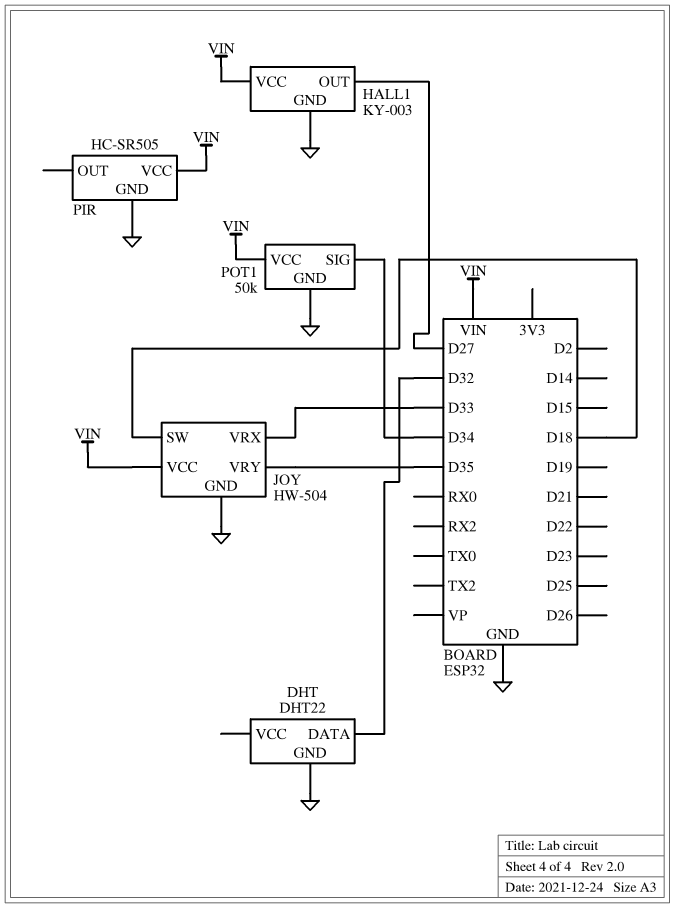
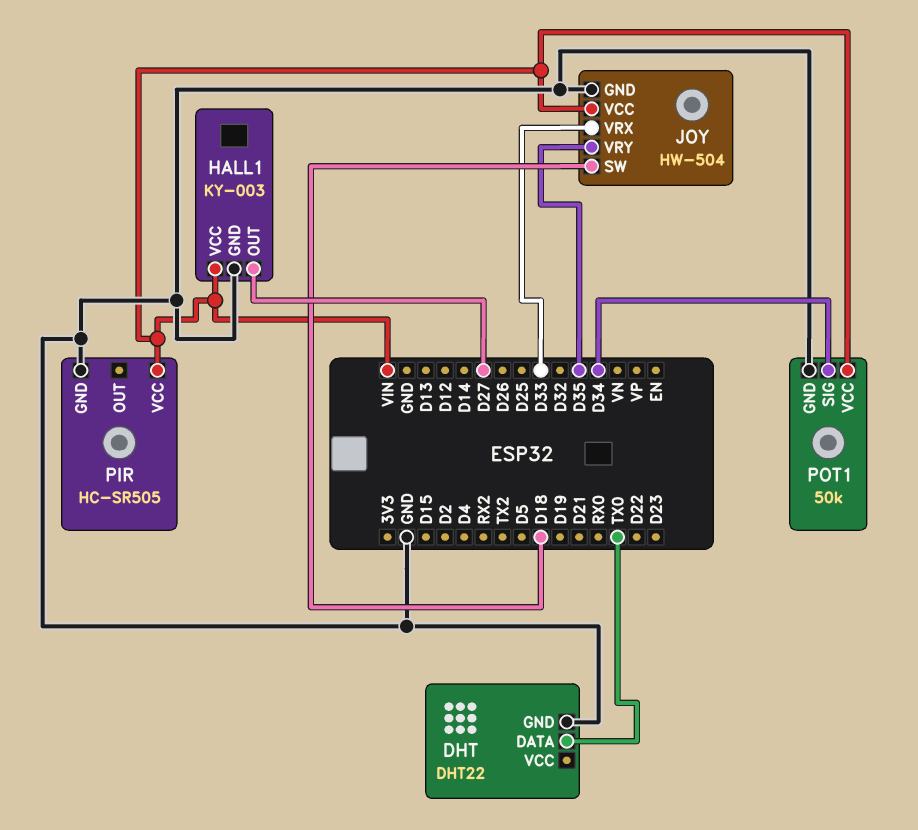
DHT pin DATA: D32 -> TX0

